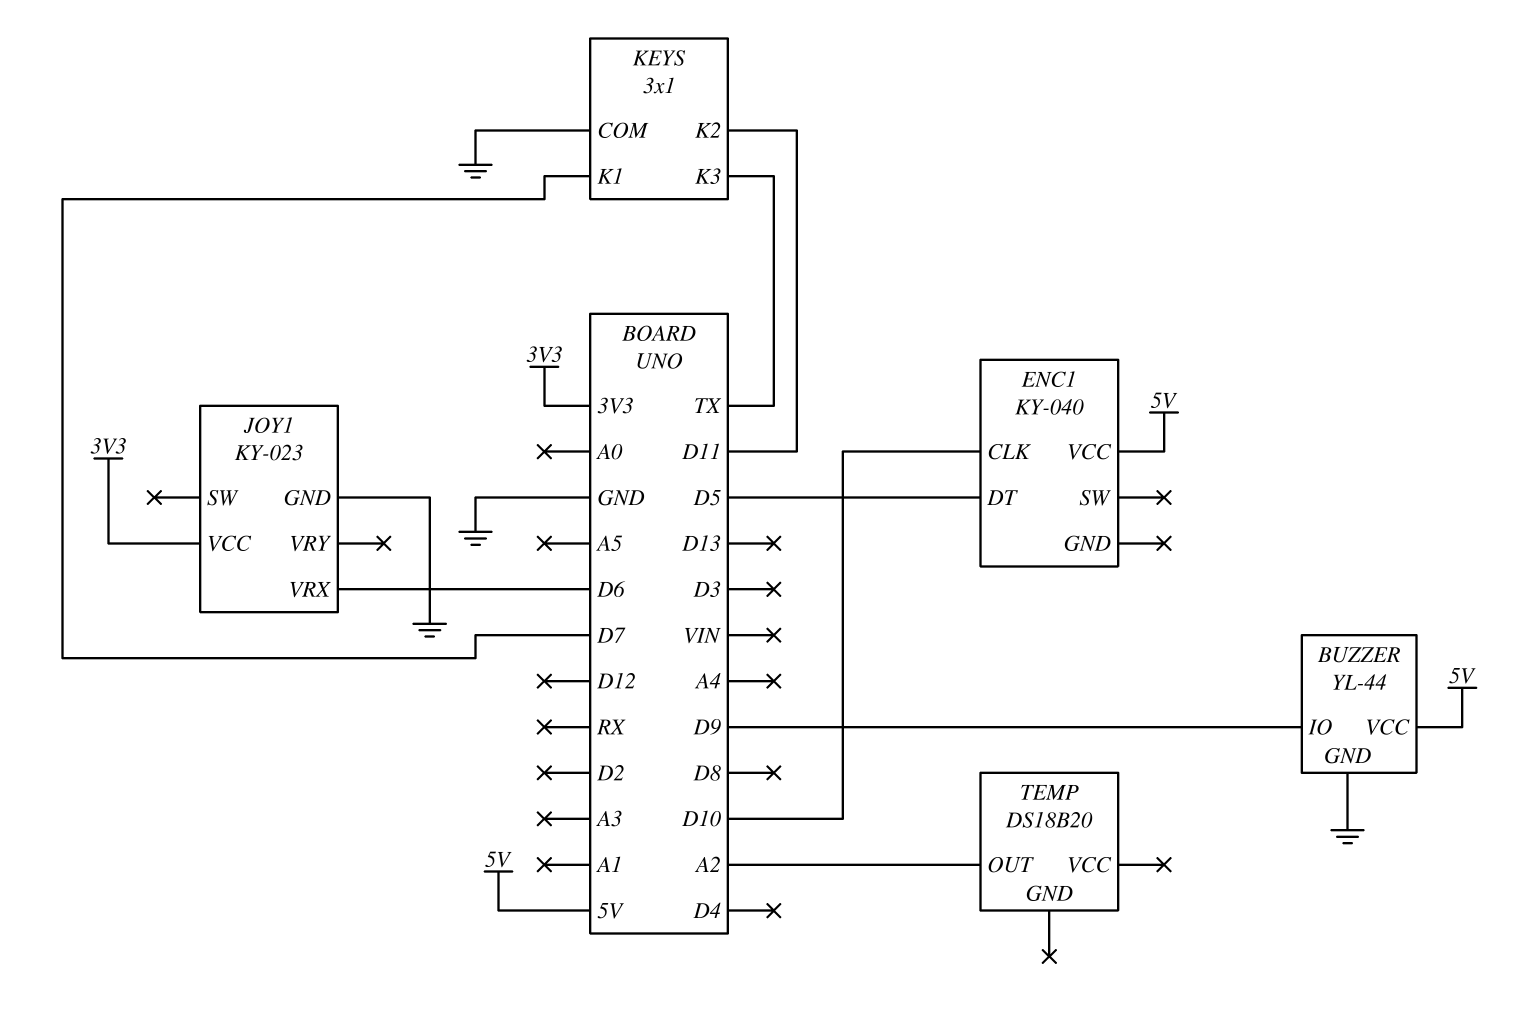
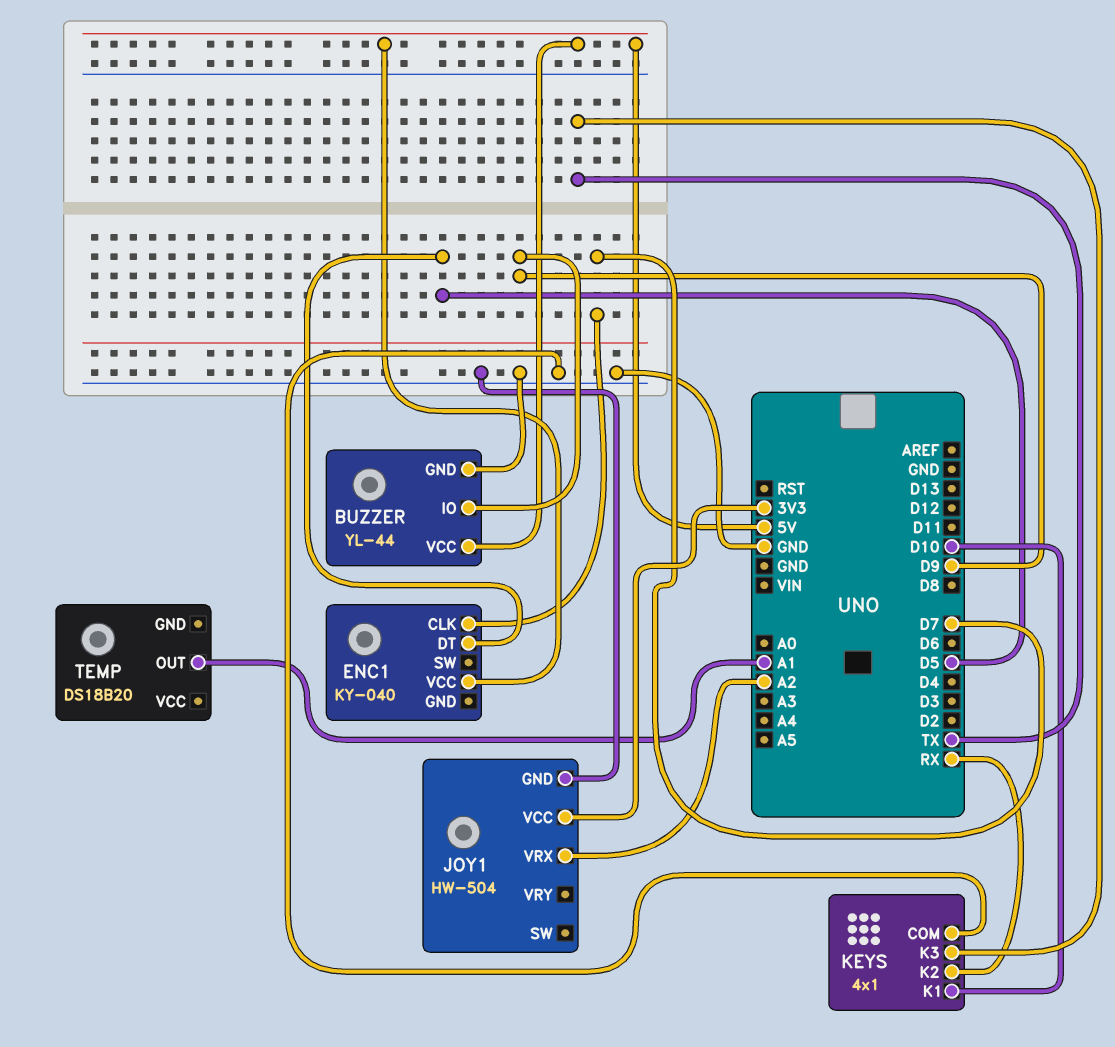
ENC1 pin CLK: D10 -> D7
JOY1: KY-023 -> HW-504
JOY1 pin VRX: D6 -> A2
KEYS: 3x1 -> 4x1
KEYS pin K1: D7 -> D10
KEYS pin K2: D11 -> RX
TEMP pin OUT: A2 -> A1

